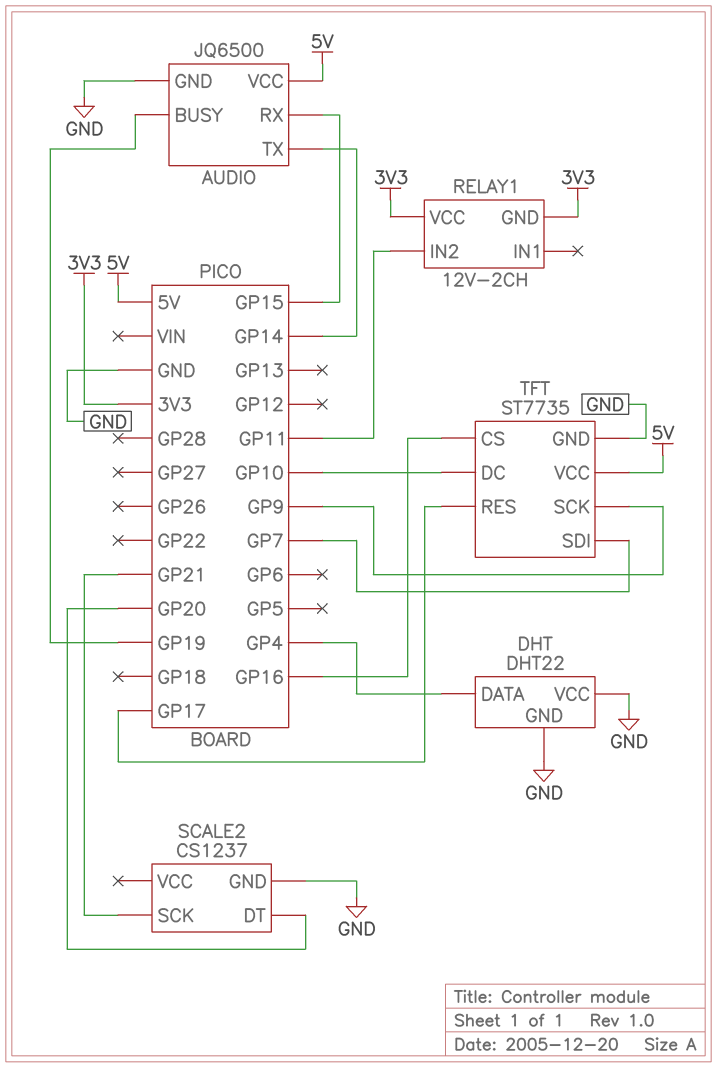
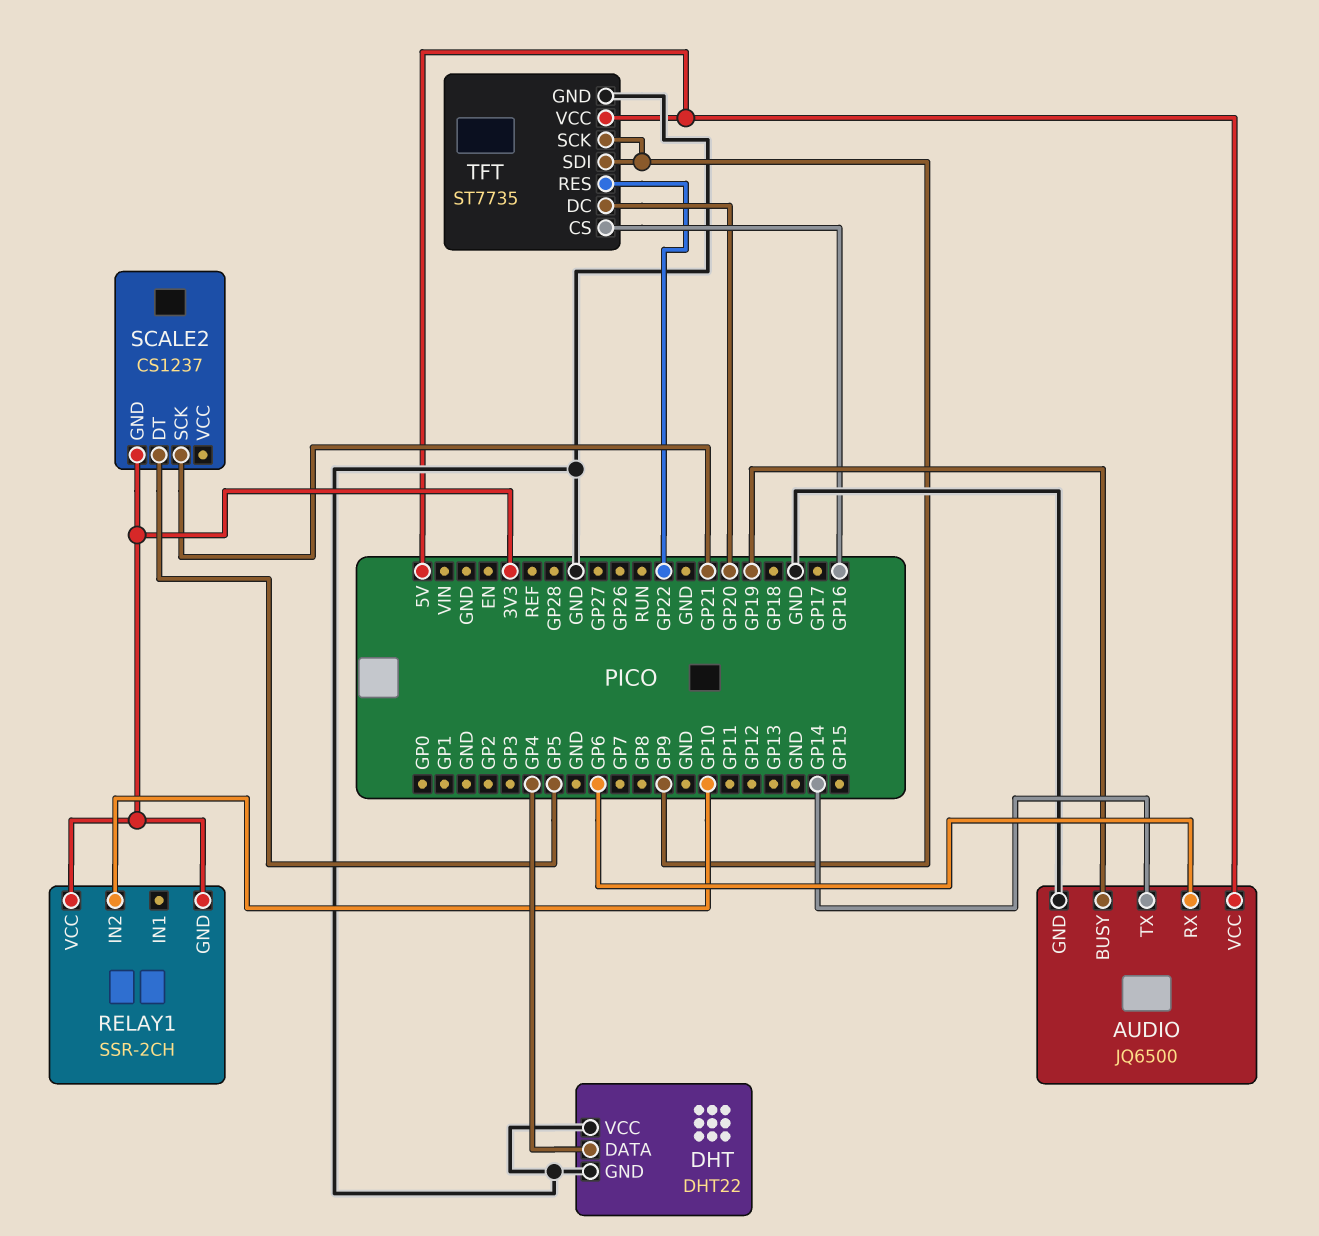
AUDIO pin RX: GP15 -> GP6
RELAY1: 12V-2CH -> SSR-2CH
RELAY1 pin IN2: GP11 -> GP10
SCALE2 pin DT: GP20 -> GP5
SCALE2 pin GND: GND -> 3V3
TFT pin DC: GP10 -> GP20
TFT pin RES: GP17 -> GP22
TFT pin SDI: GP7 -> GP9

